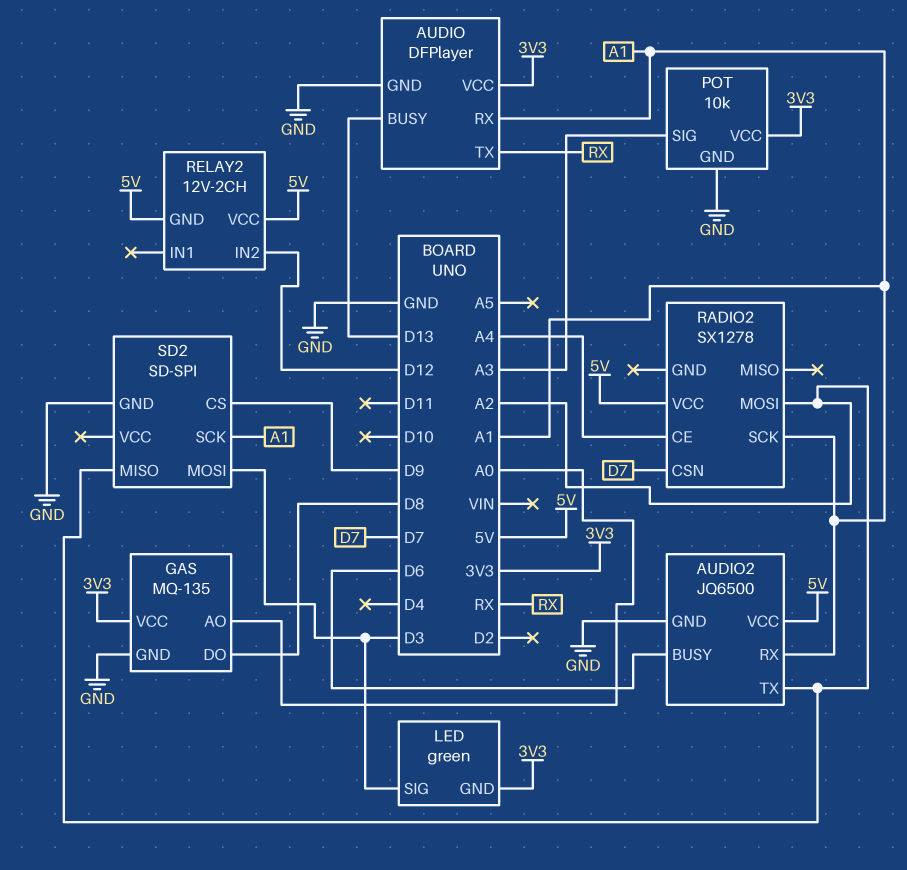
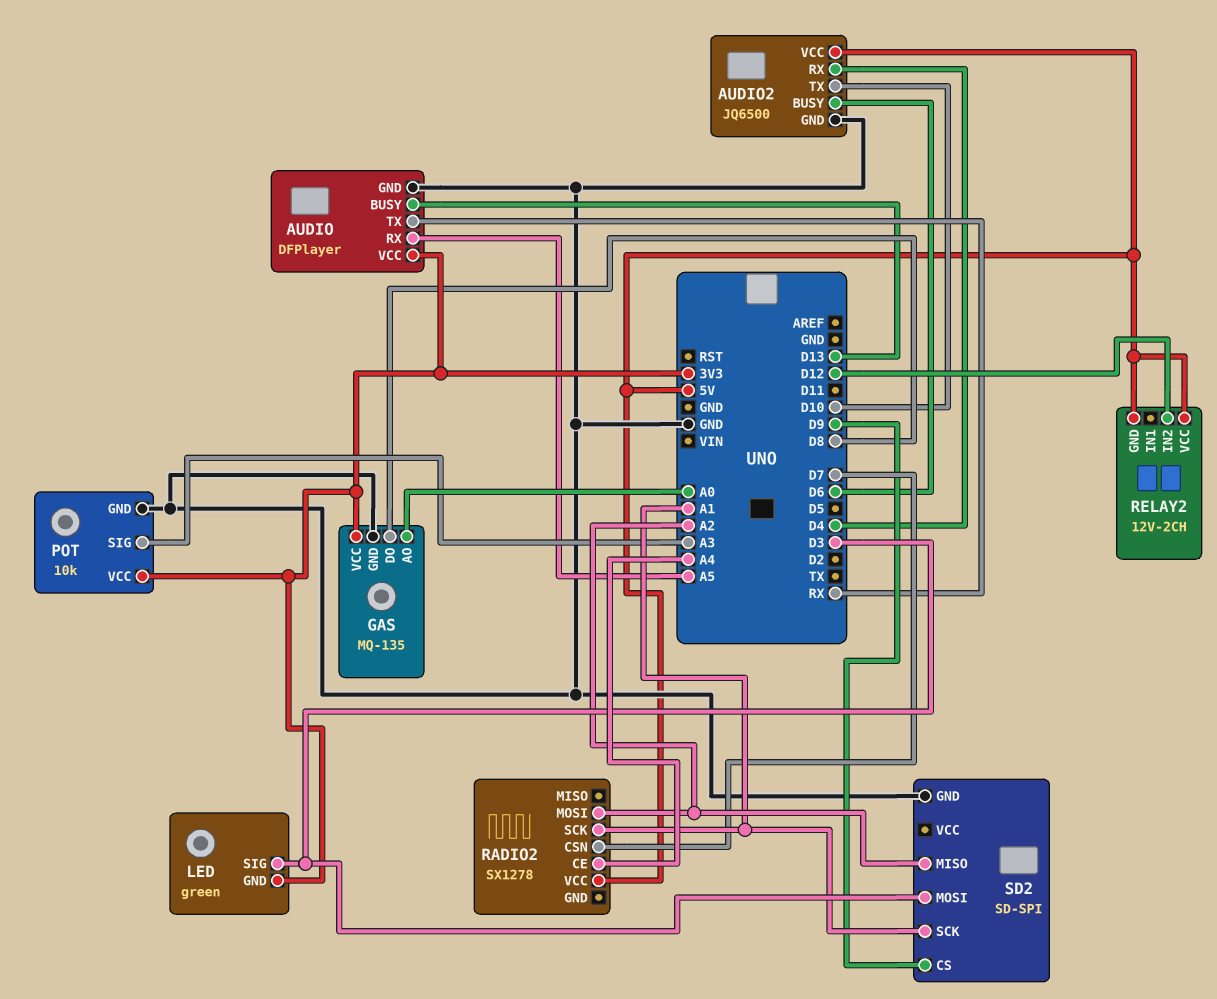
AUDIO pin RX: A1 -> A5
AUDIO2 pin RX: A1 -> D4
AUDIO2 pin TX: A2 -> D10

